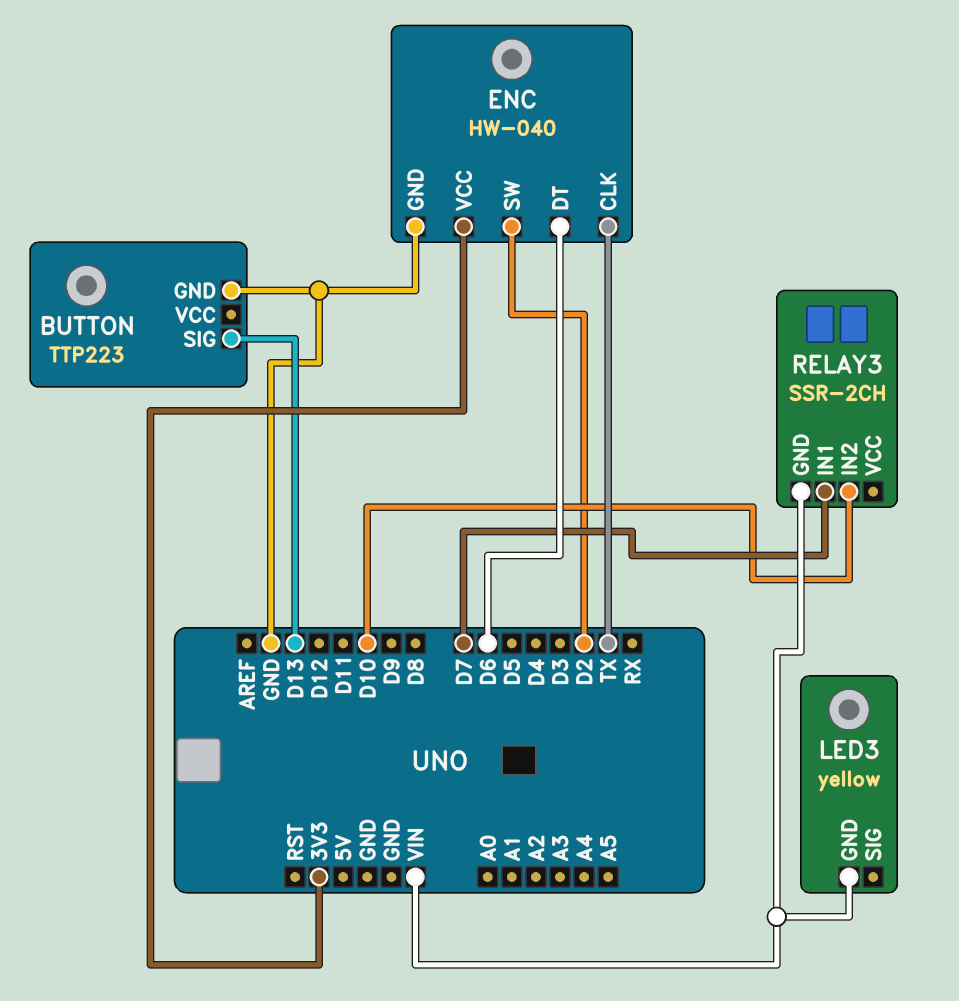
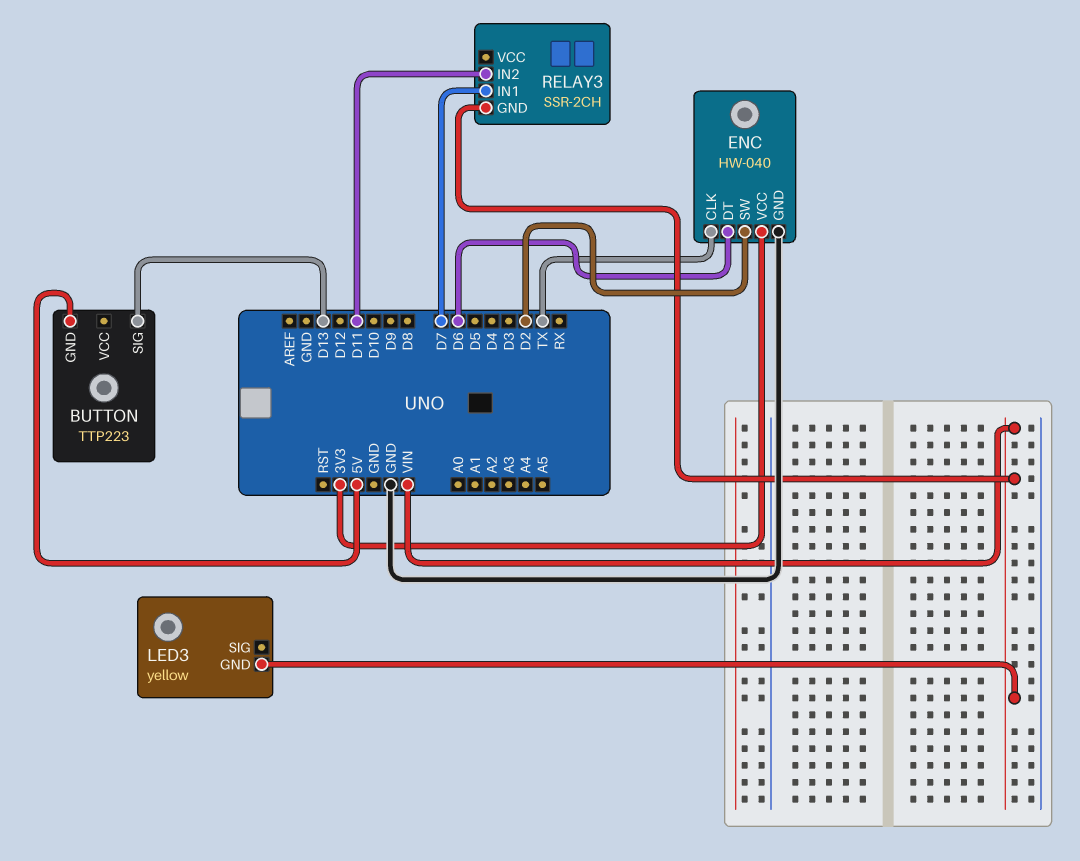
BUTTON pin GND: GND -> 5V
RELAY3 pin IN2: D10 -> D11

